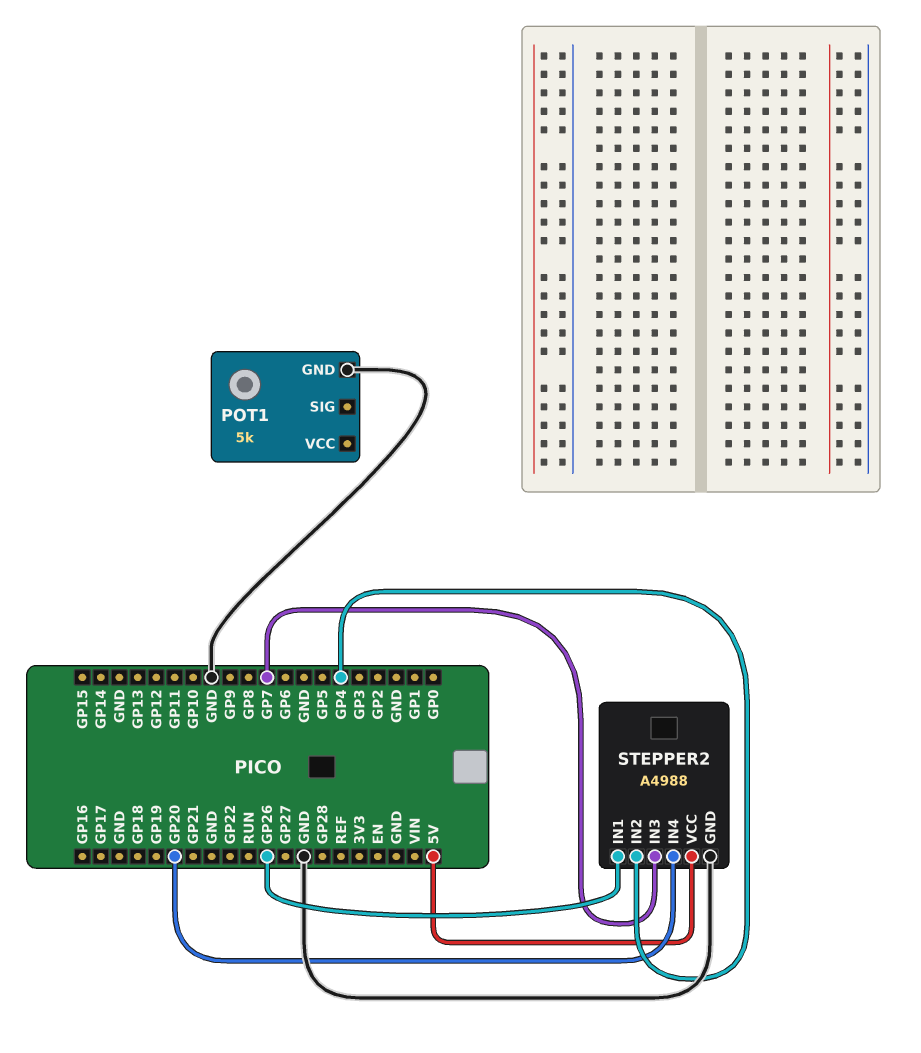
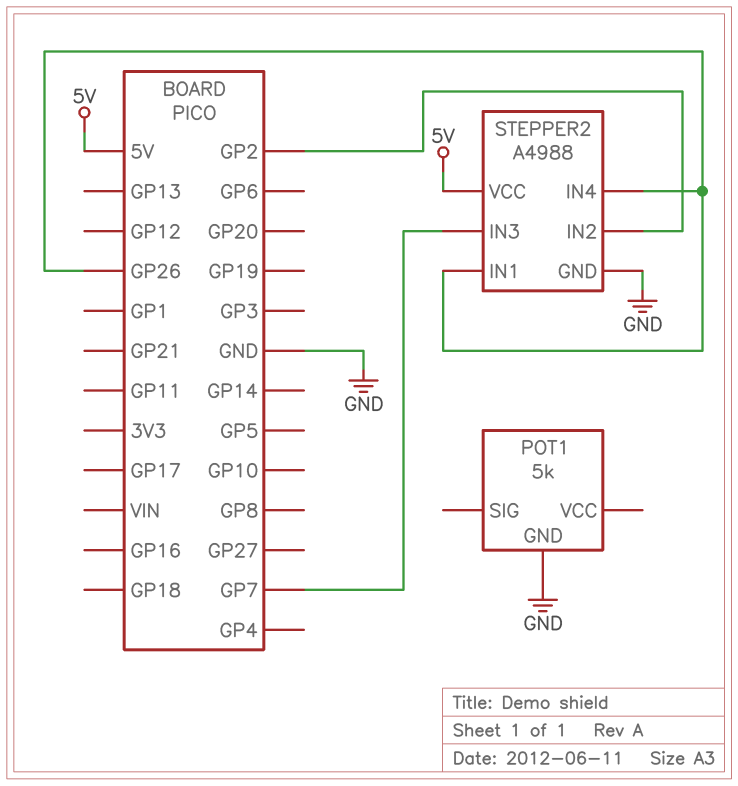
STEPPER2 pin IN2: GP4 -> GP2
STEPPER2 pin IN4: GP20 -> GP26

